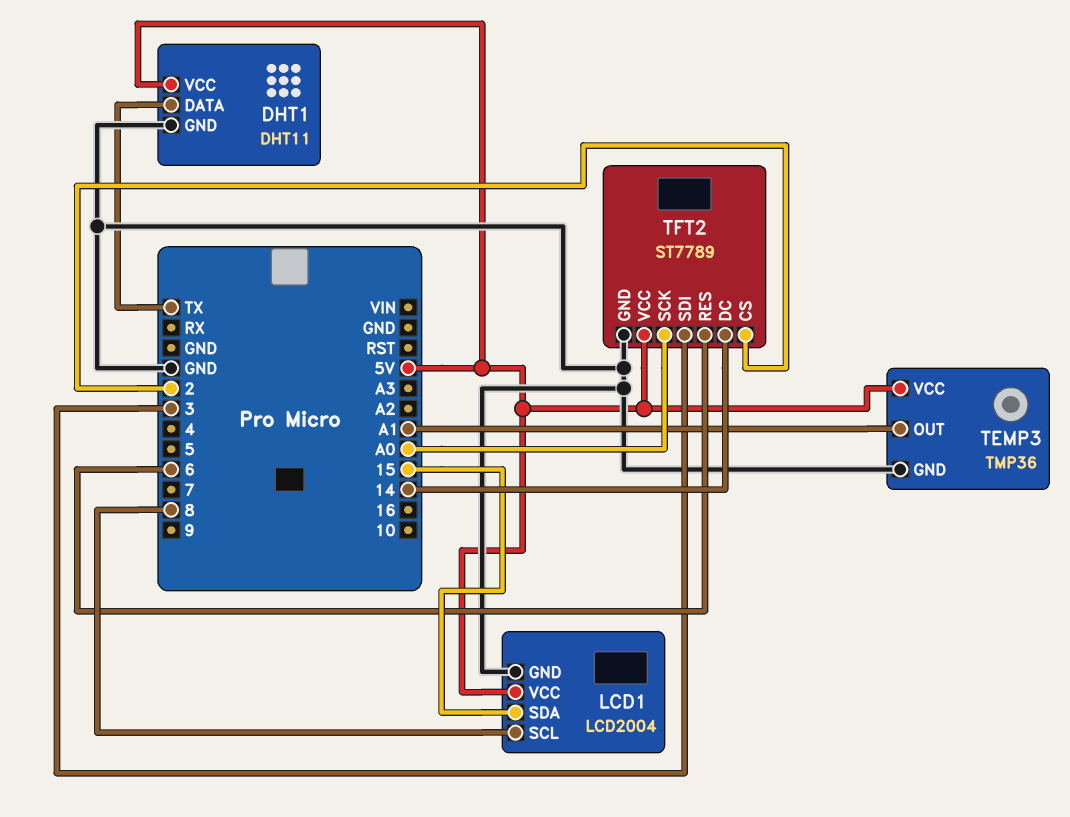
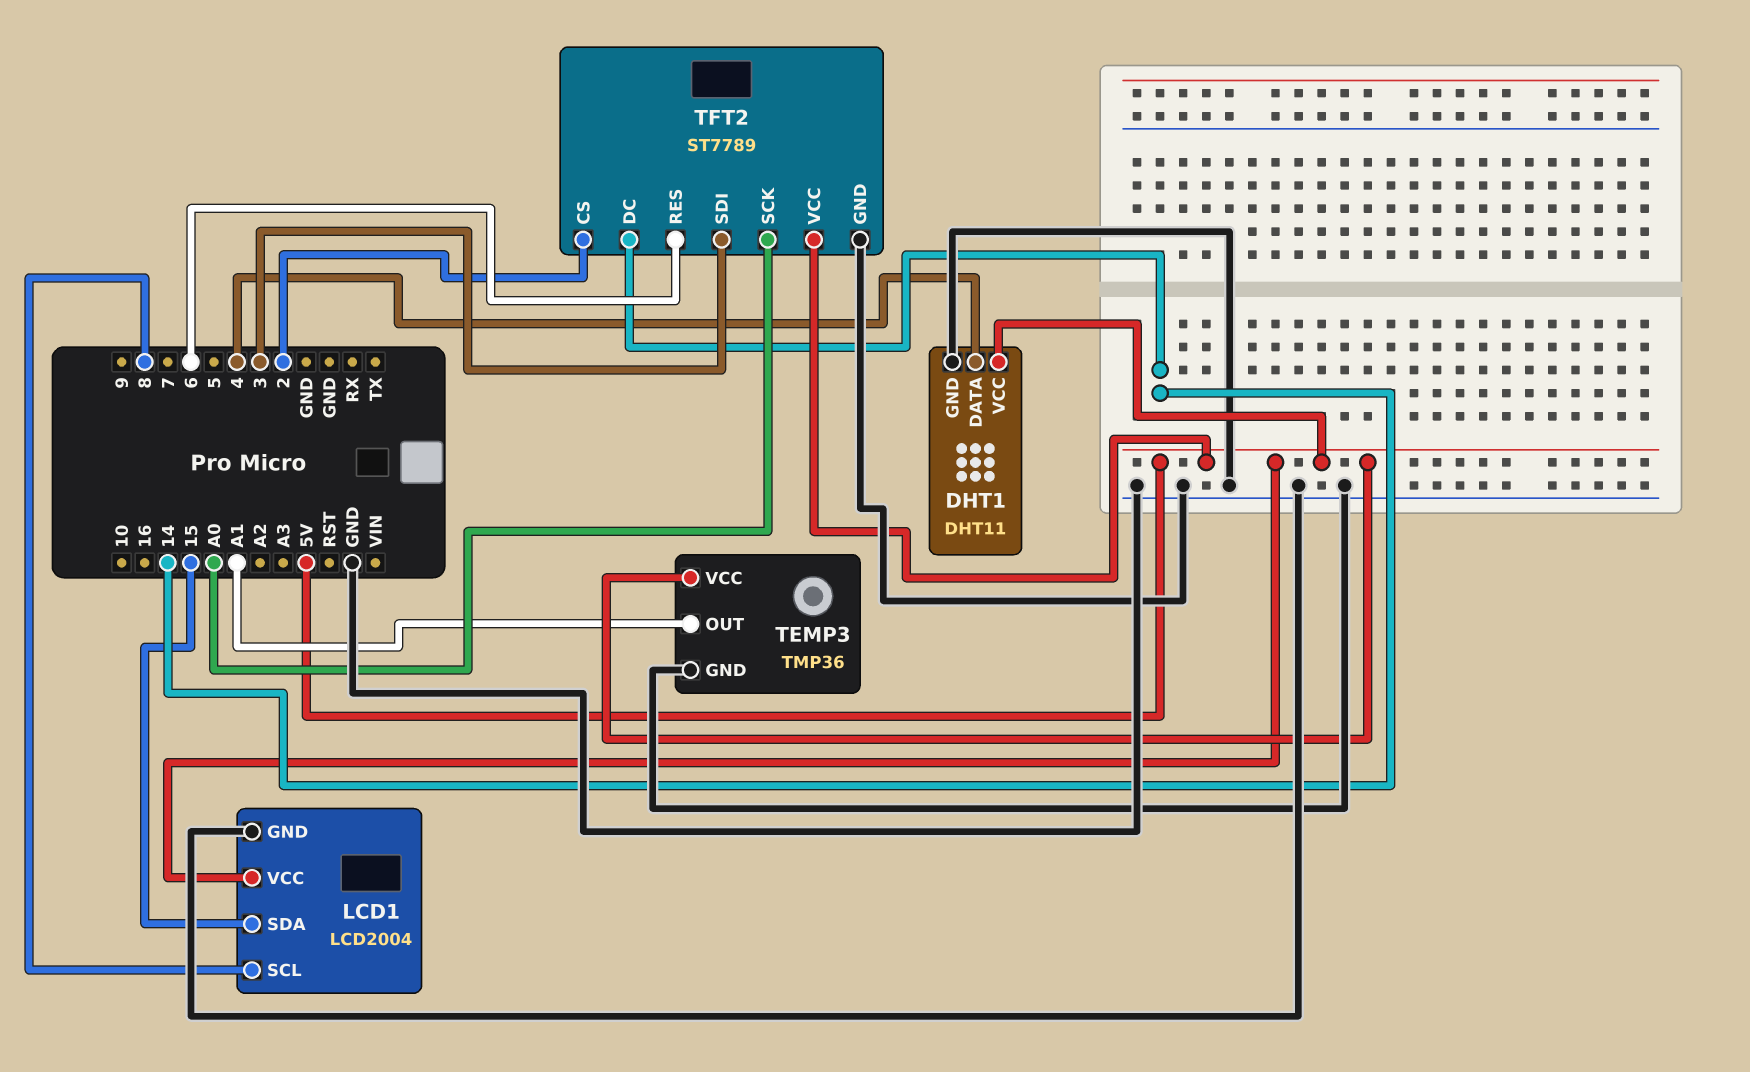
DHT1 pin DATA: TX -> 4

